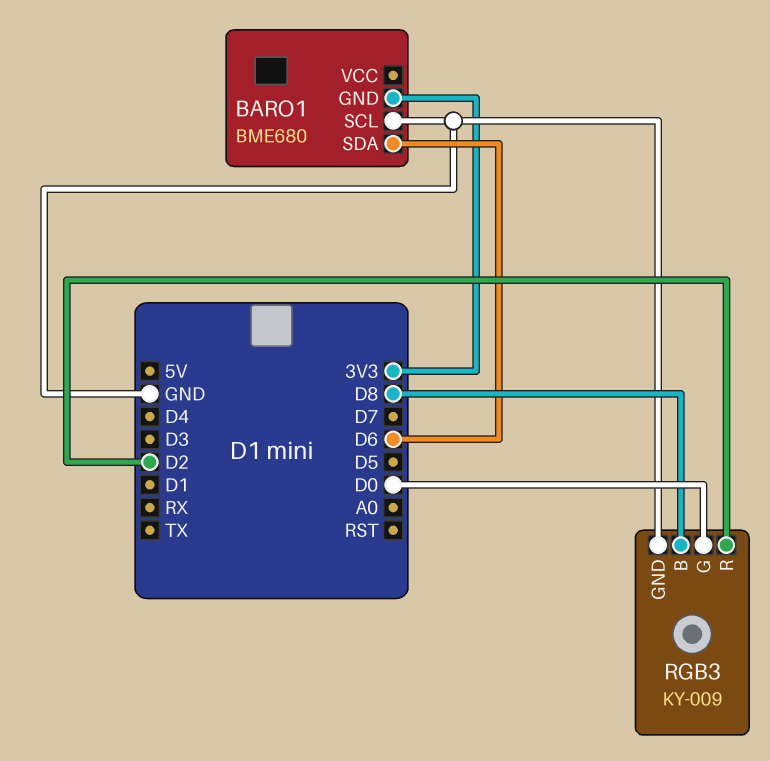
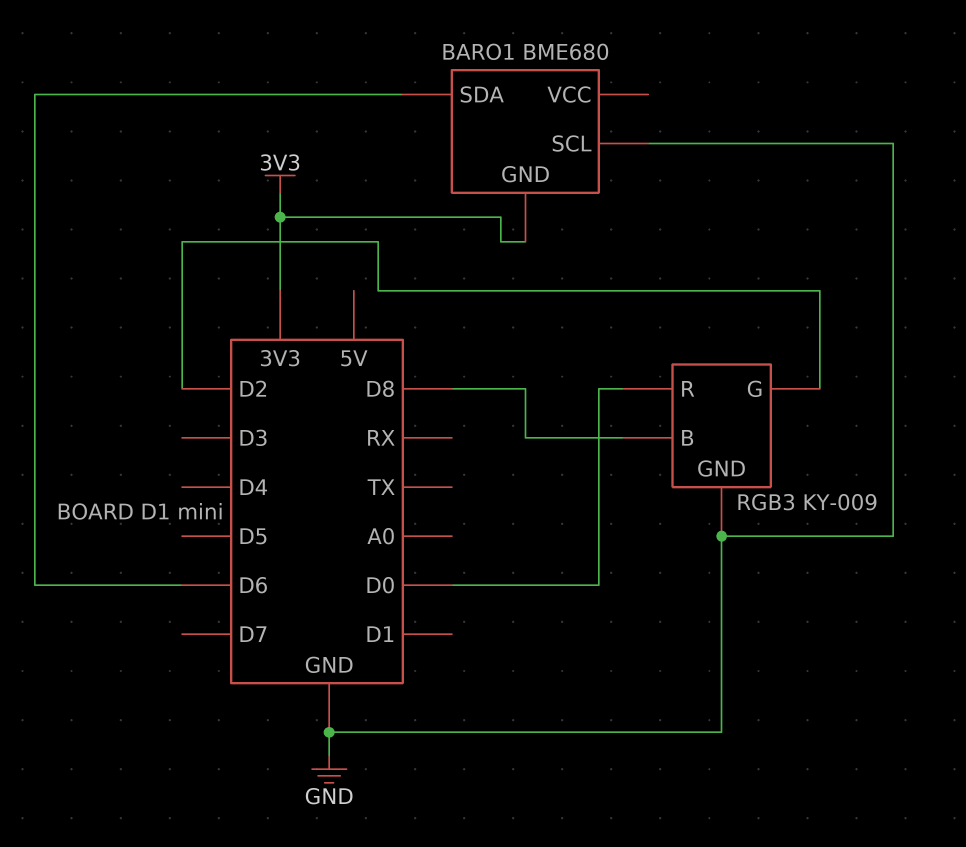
RGB3 pin G: D0 -> D2
RGB3 pin R: D2 -> D0

